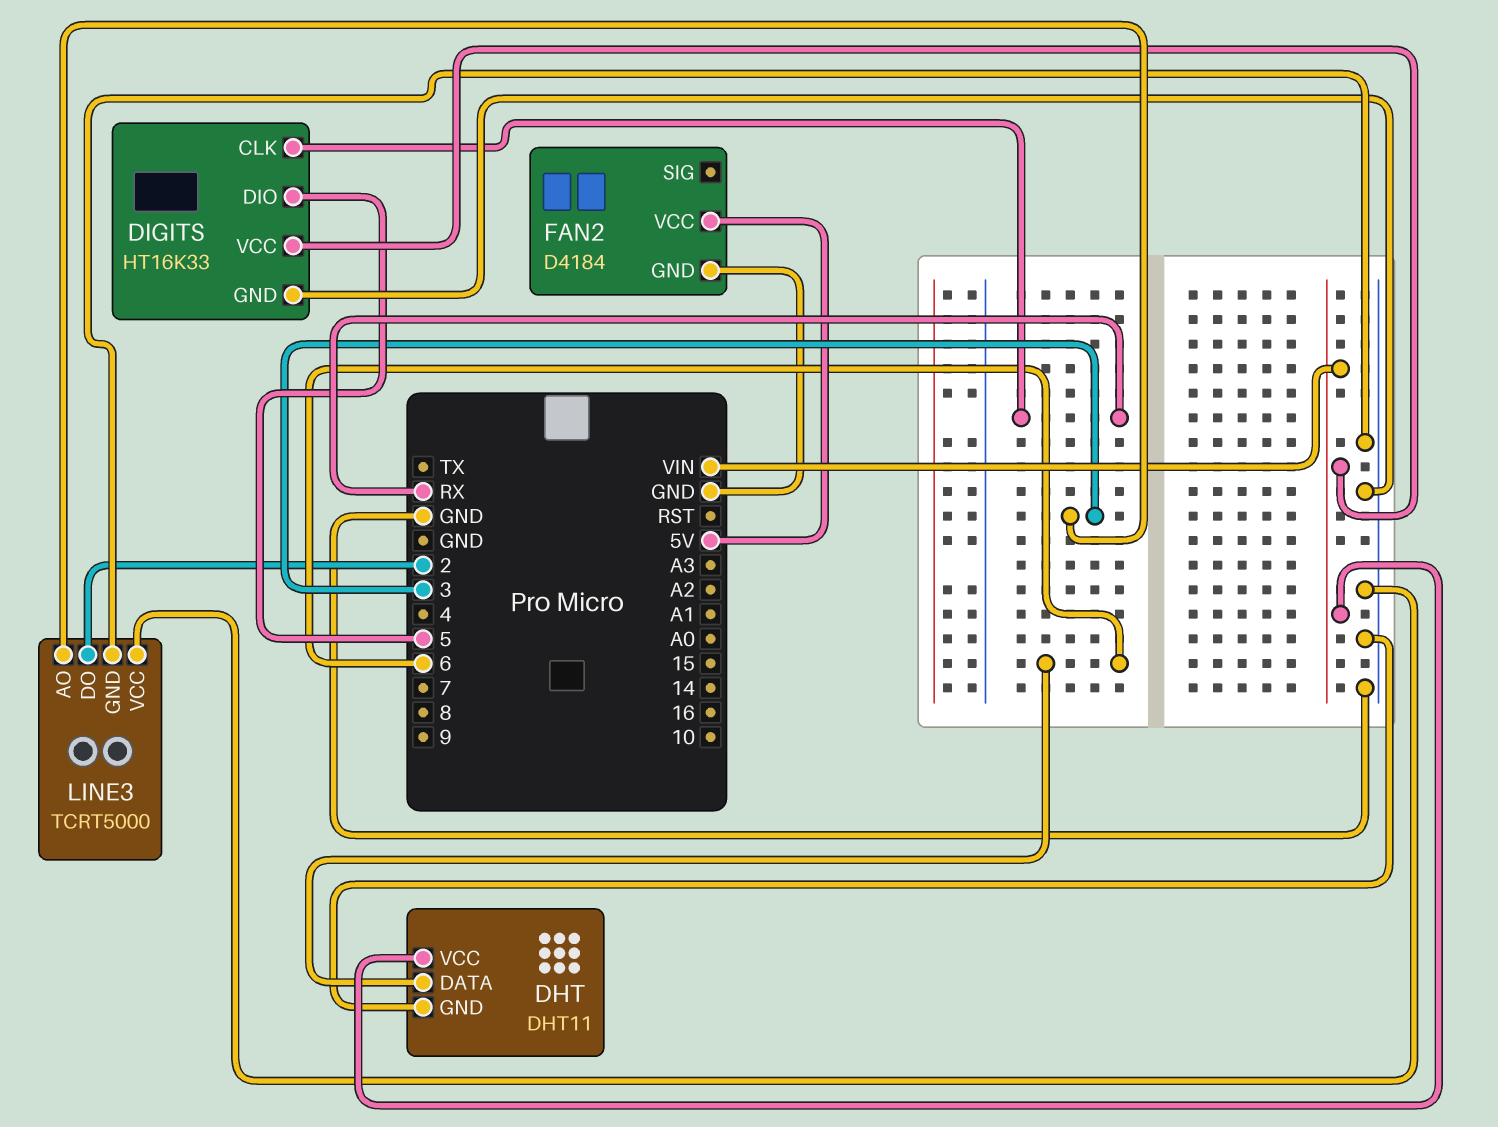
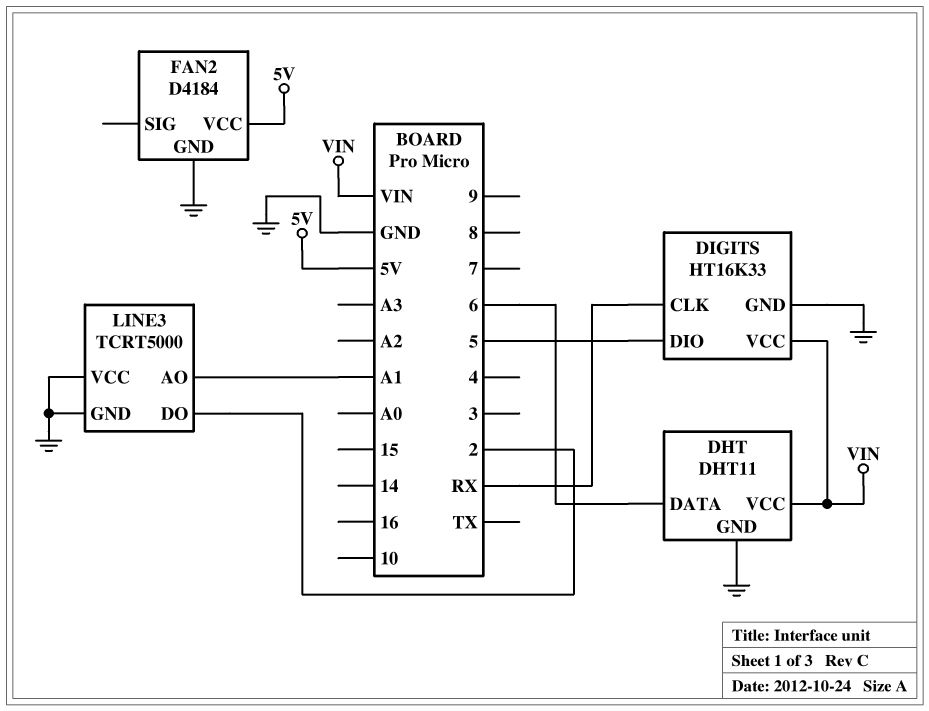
LINE3 pin AO: 3 -> A1

